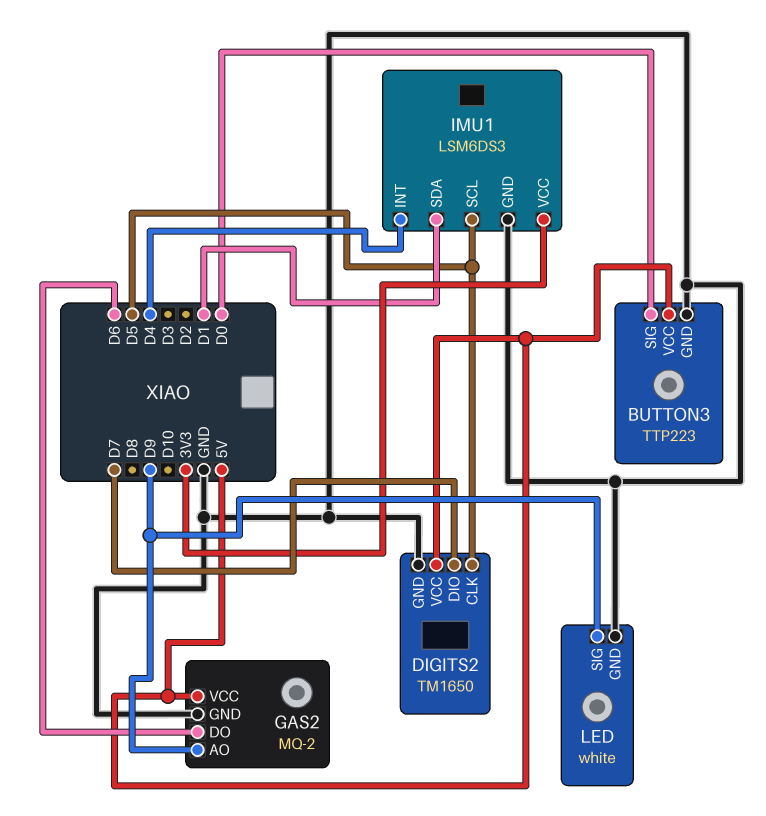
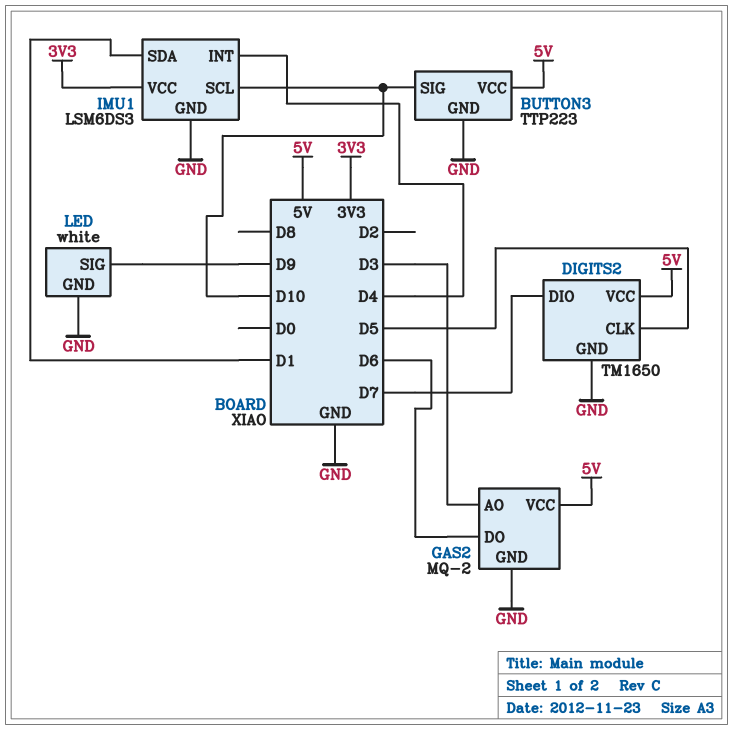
BUTTON3 pin SIG: D0 -> D10
GAS2 pin AO: D9 -> D3
IMU1 pin SCL: D5 -> D10

